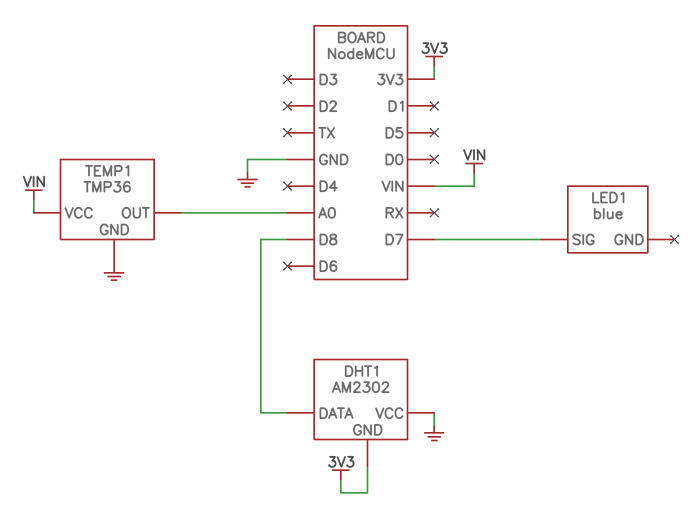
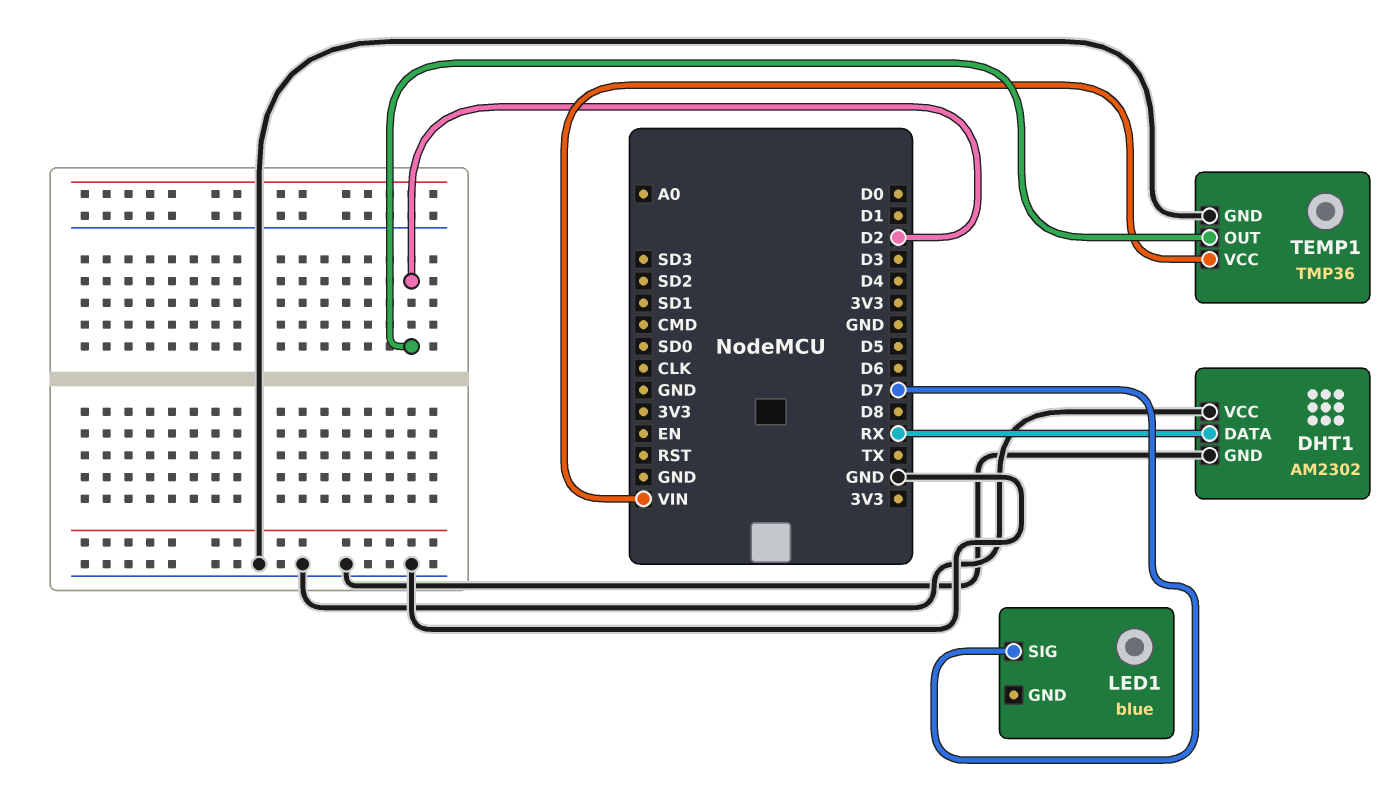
DHT1 pin DATA: D8 -> RX
DHT1 pin GND: 3V3 -> GND
TEMP1 pin OUT: A0 -> D2

